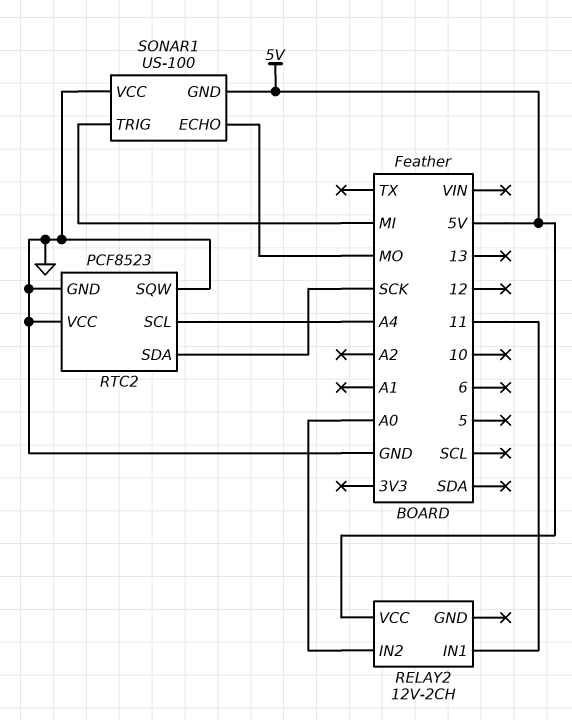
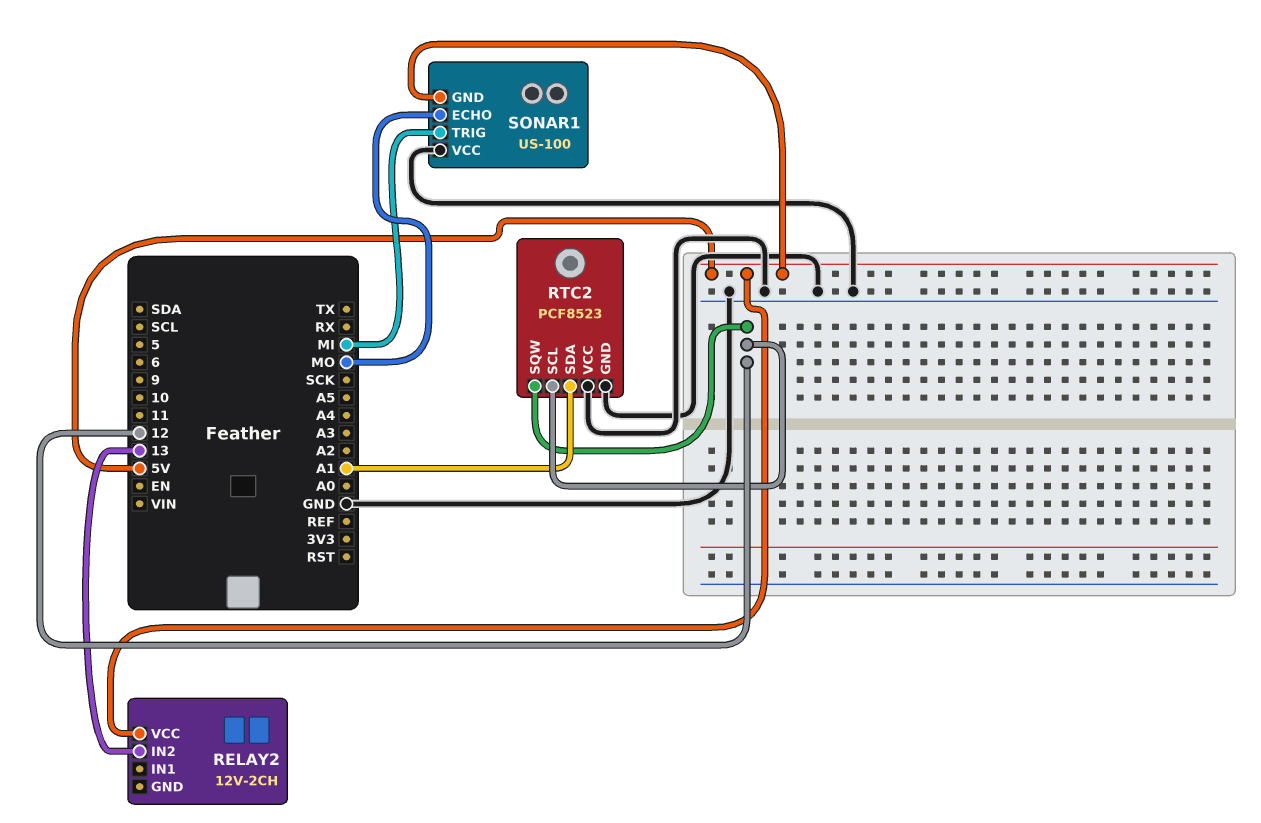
RELAY2 pin IN1: 11 -> none
RELAY2 pin IN2: A0 -> 13
RTC2 pin SCL: A4 -> 12
RTC2 pin SDA: SCK -> A1
RTC2 pin SQW: GND -> 12

